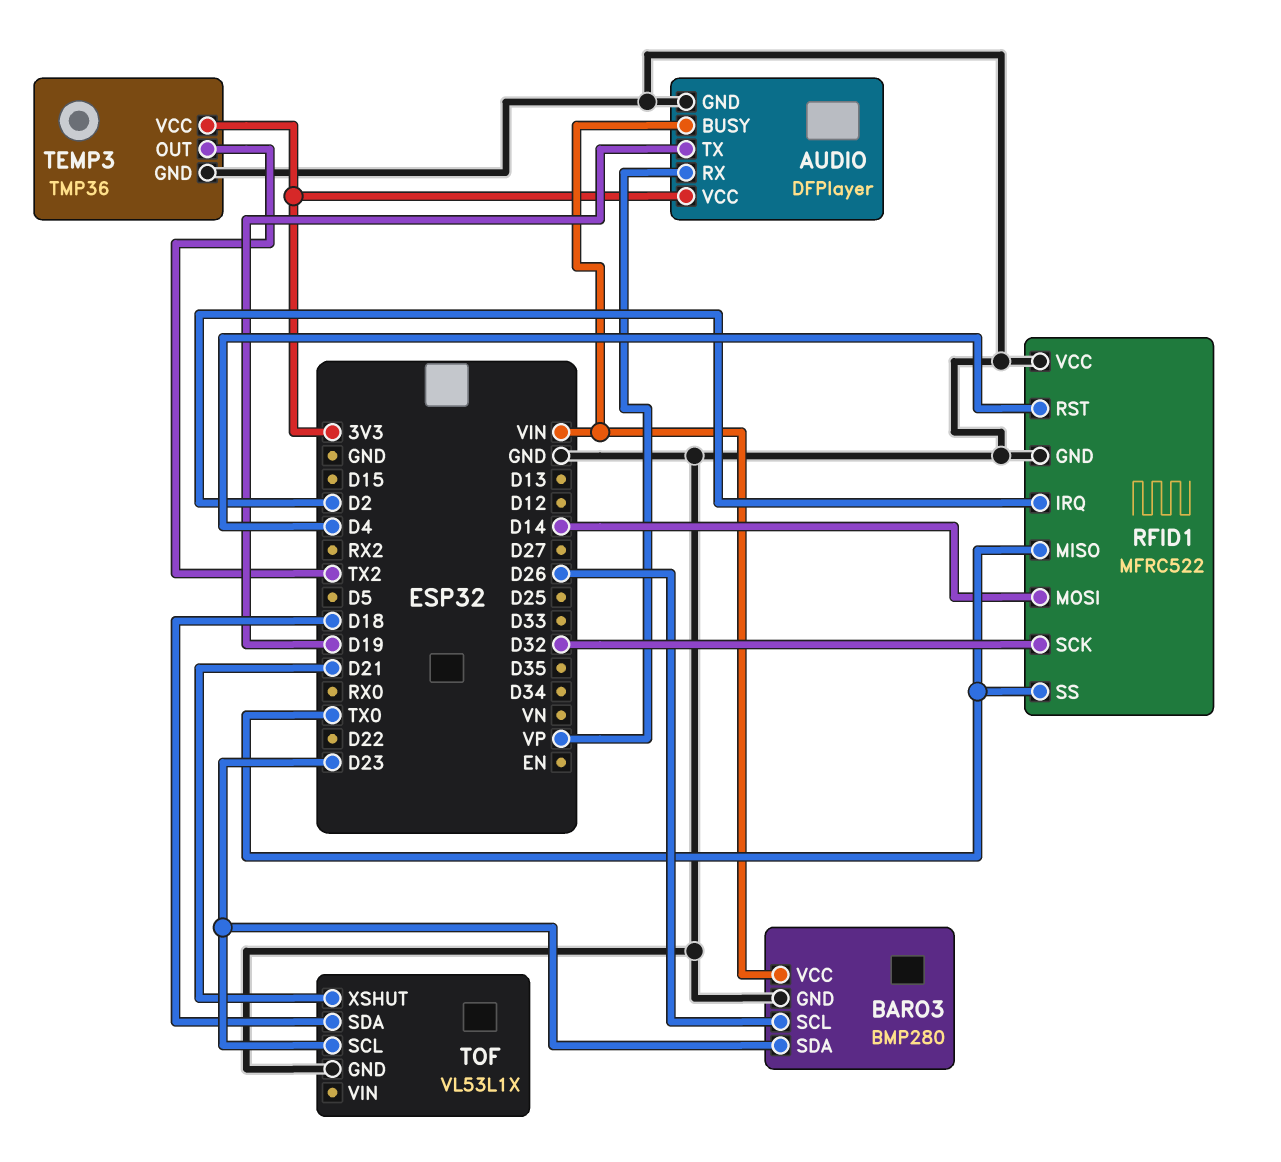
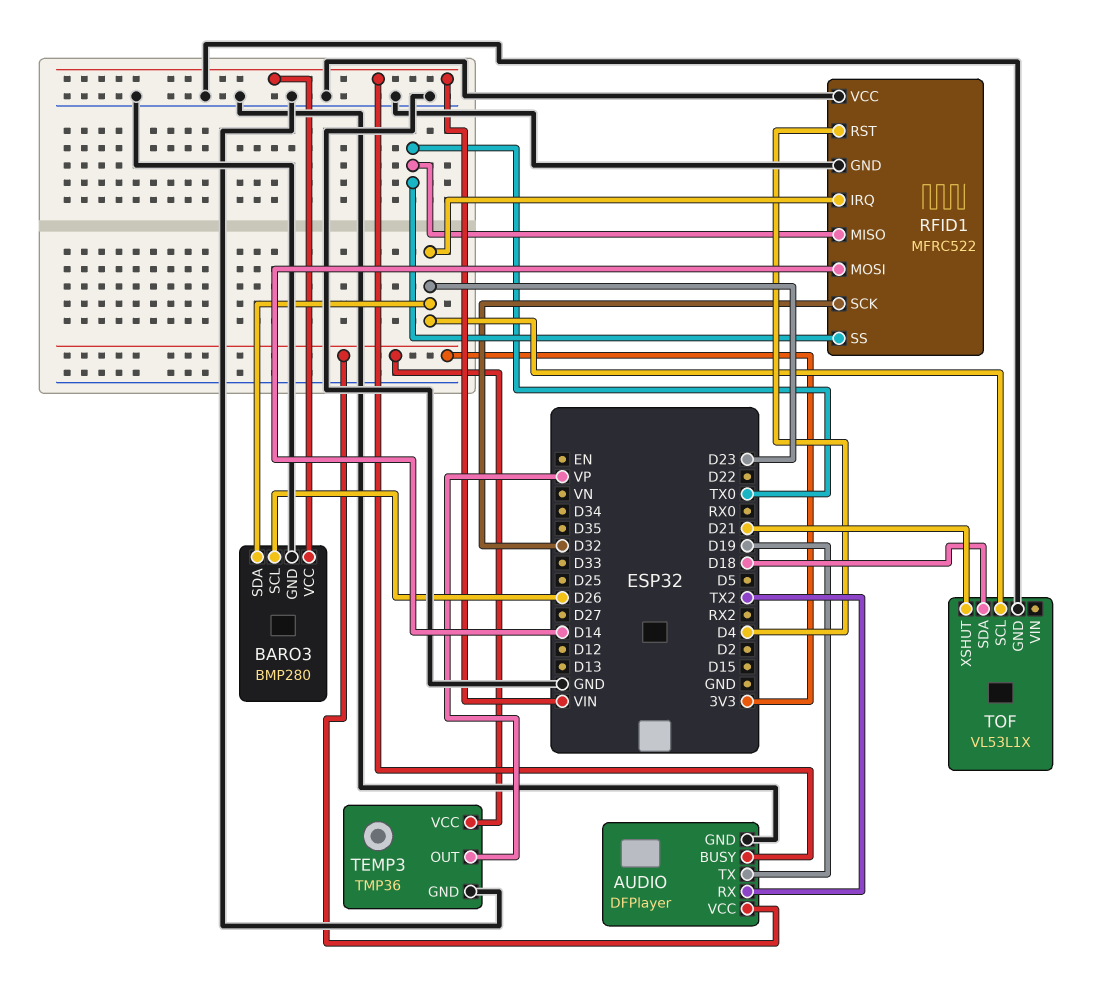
AUDIO pin RX: VP -> TX2
RFID1 pin IRQ: D2 -> D23
TEMP3 pin OUT: TX2 -> VP

